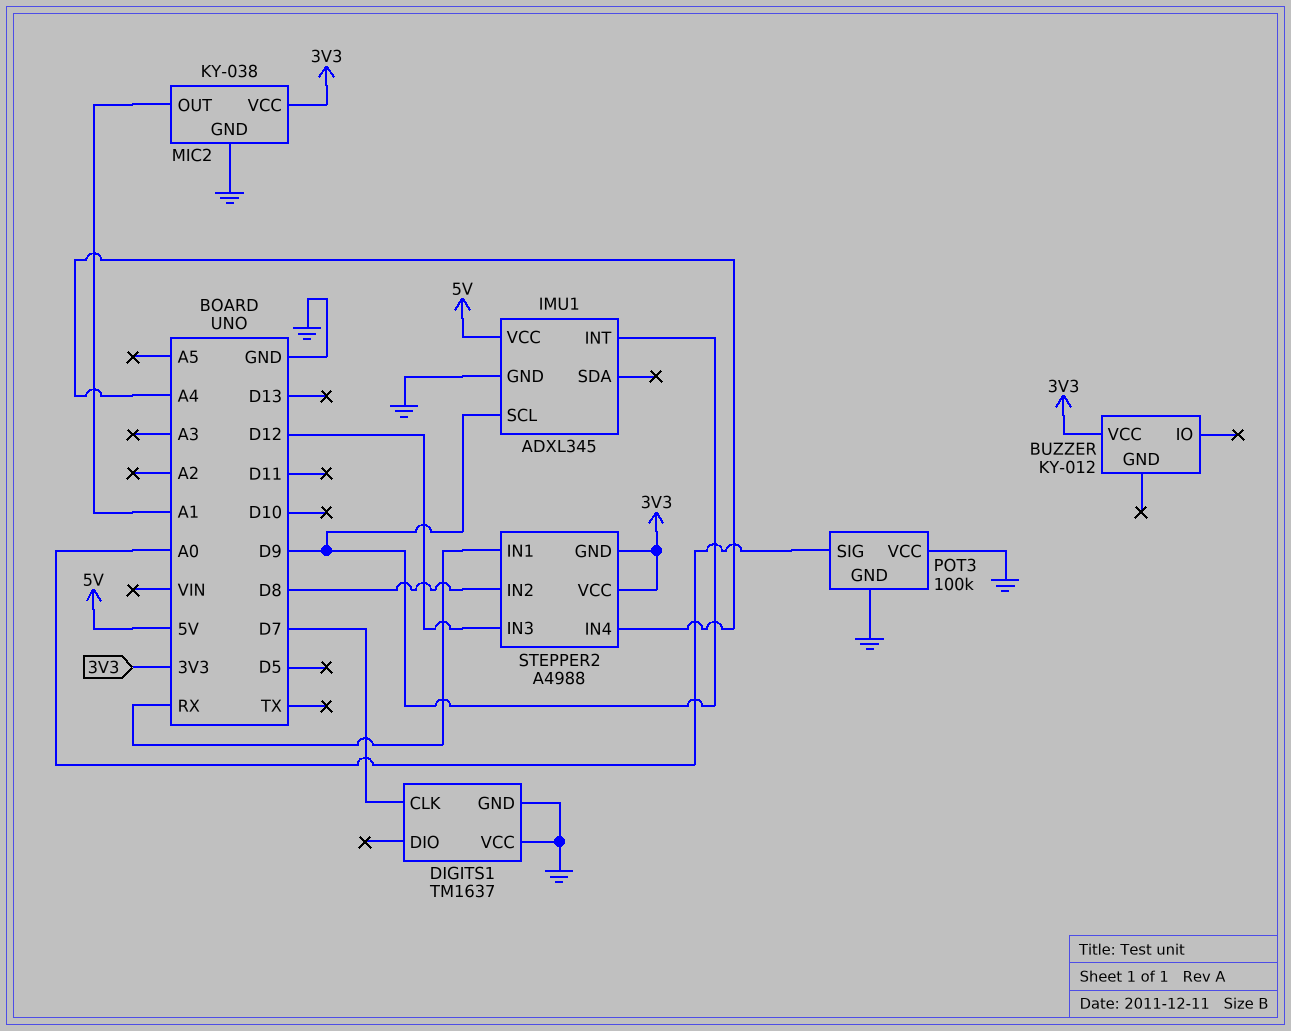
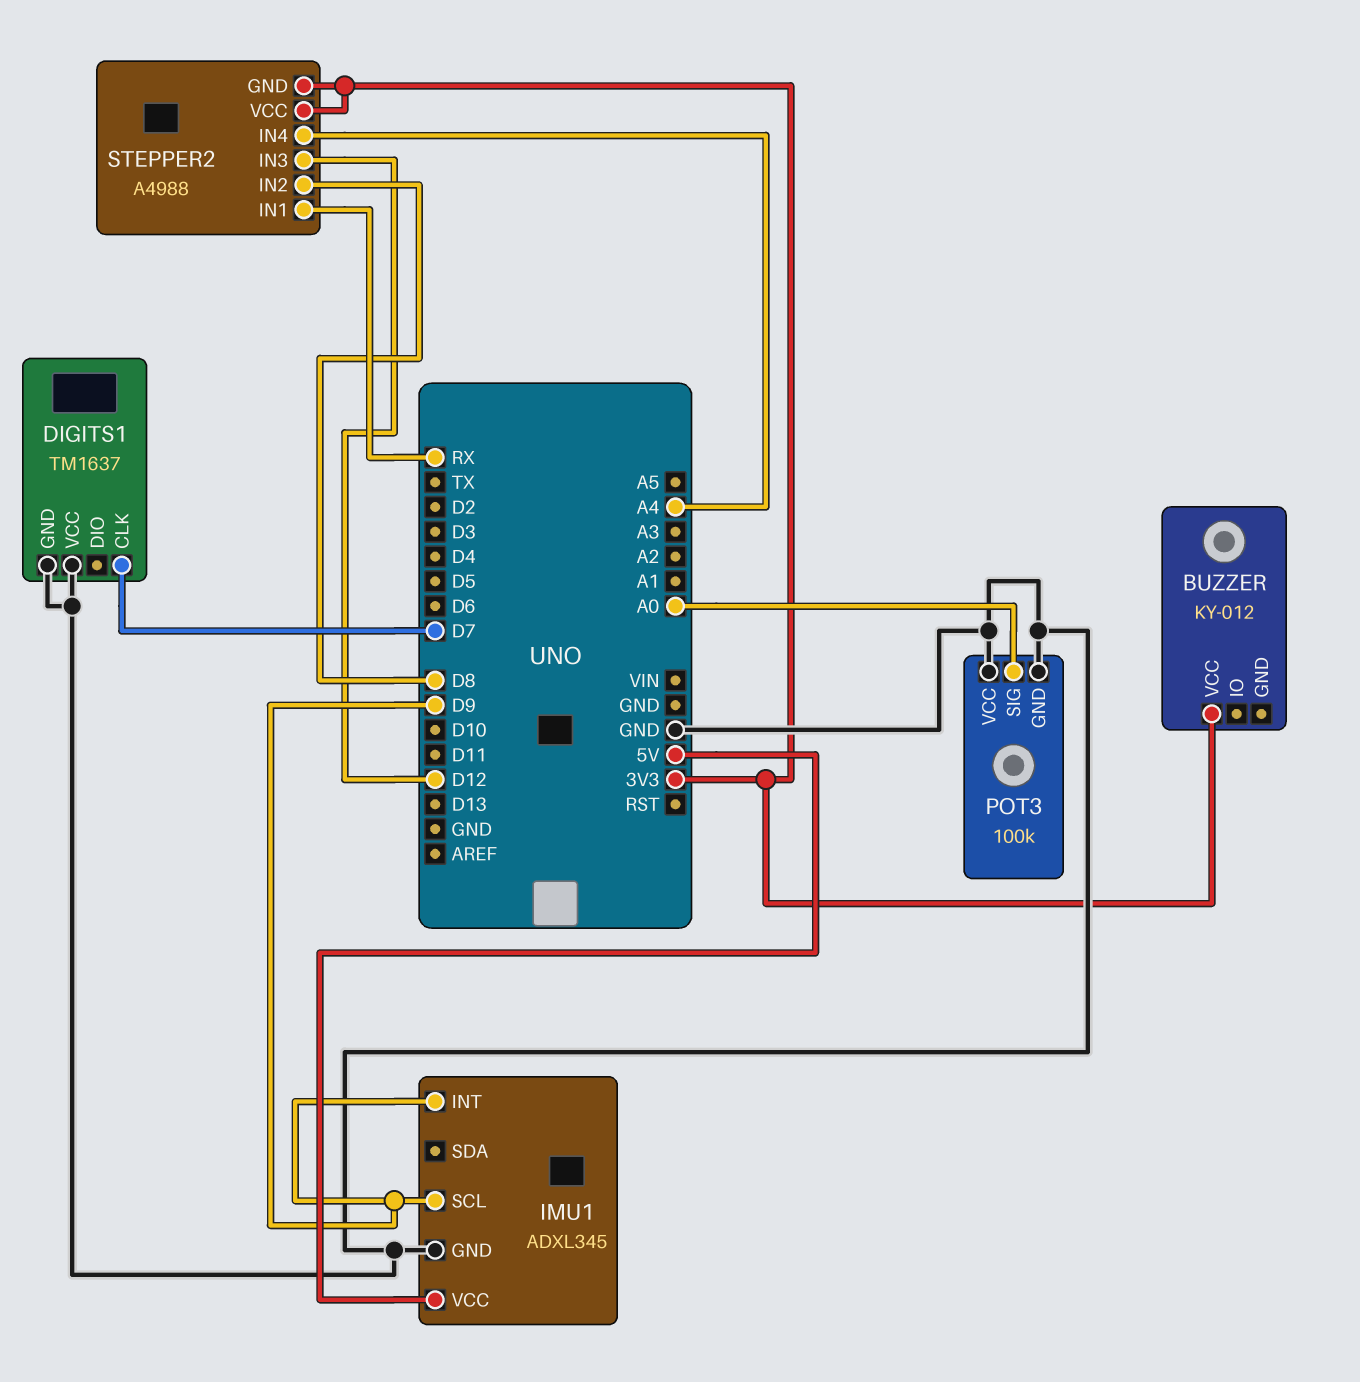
MIC2: KY-038 -> none
MIC2 pin GND: GND -> none
MIC2 pin OUT: A1 -> none
MIC2 pin VCC: 3V3 -> none

